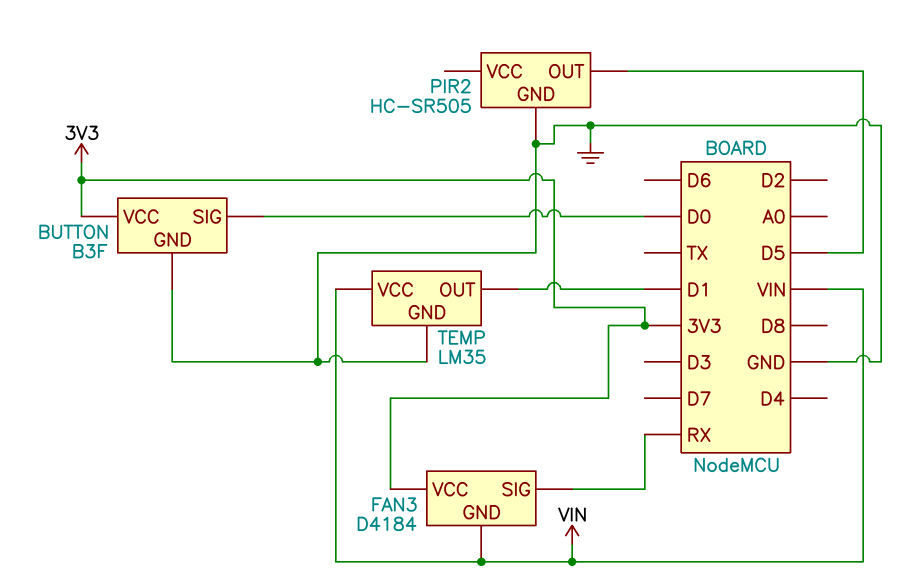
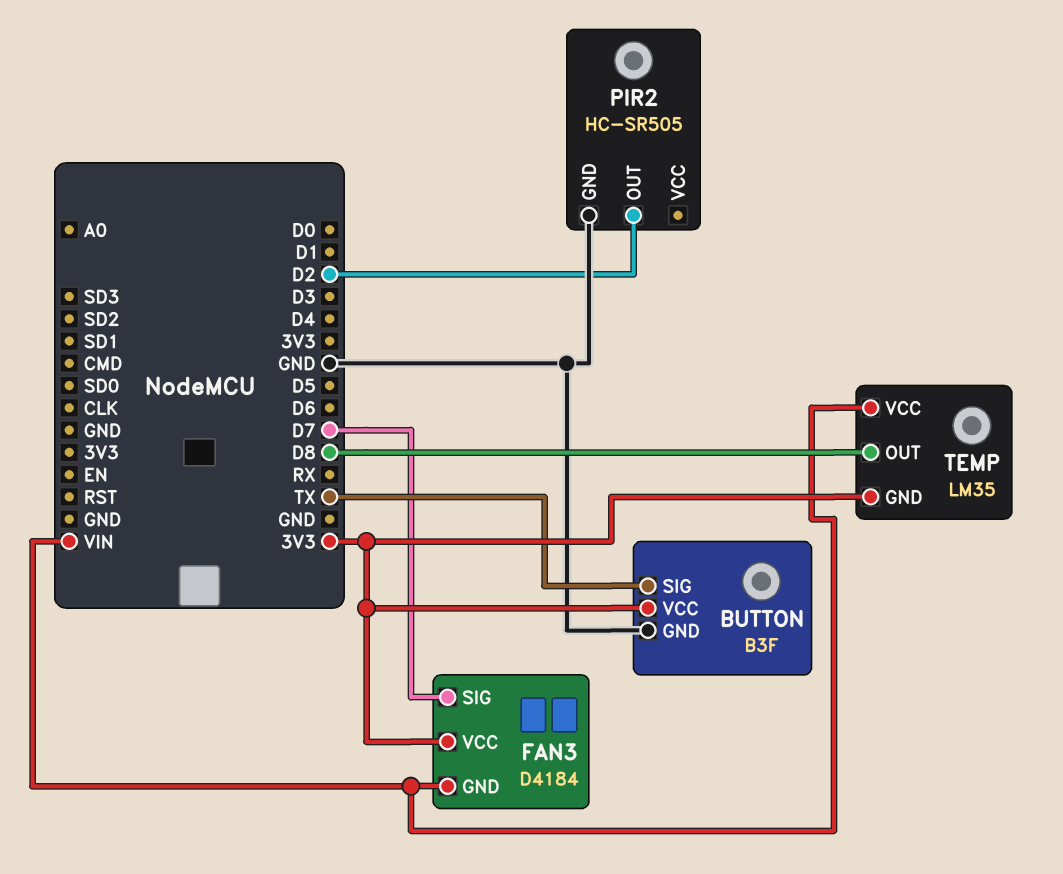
BUTTON pin SIG: D0 -> TX
FAN3 pin SIG: RX -> D7
PIR2 pin OUT: D5 -> D2
TEMP pin GND: GND -> 3V3
TEMP pin OUT: D1 -> D8

